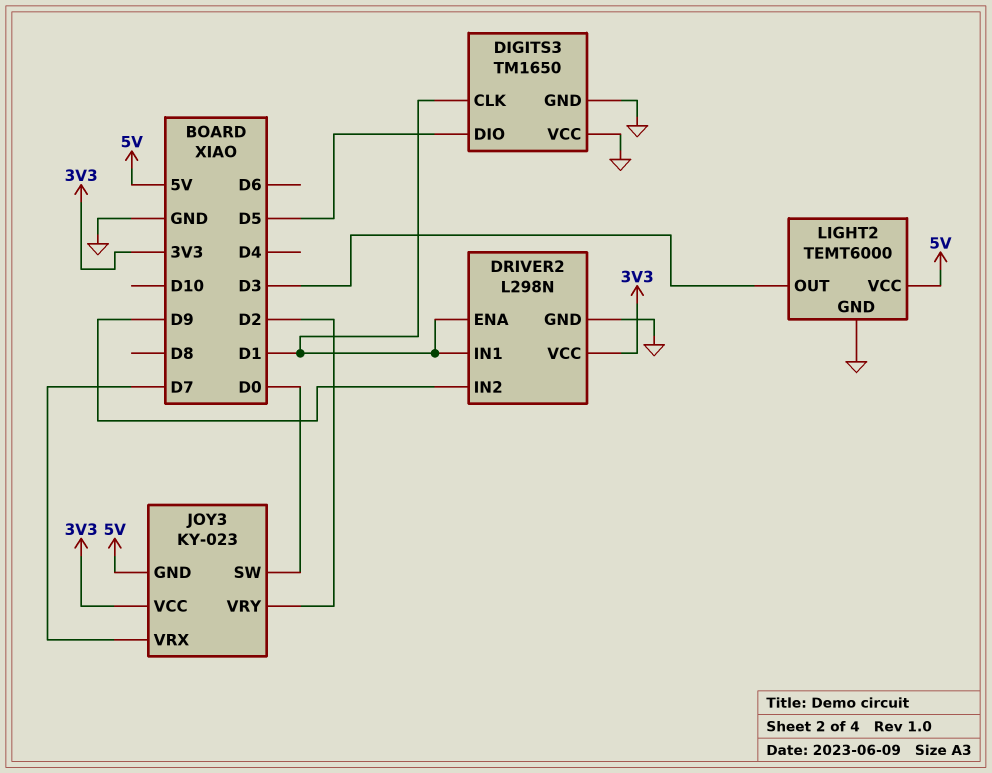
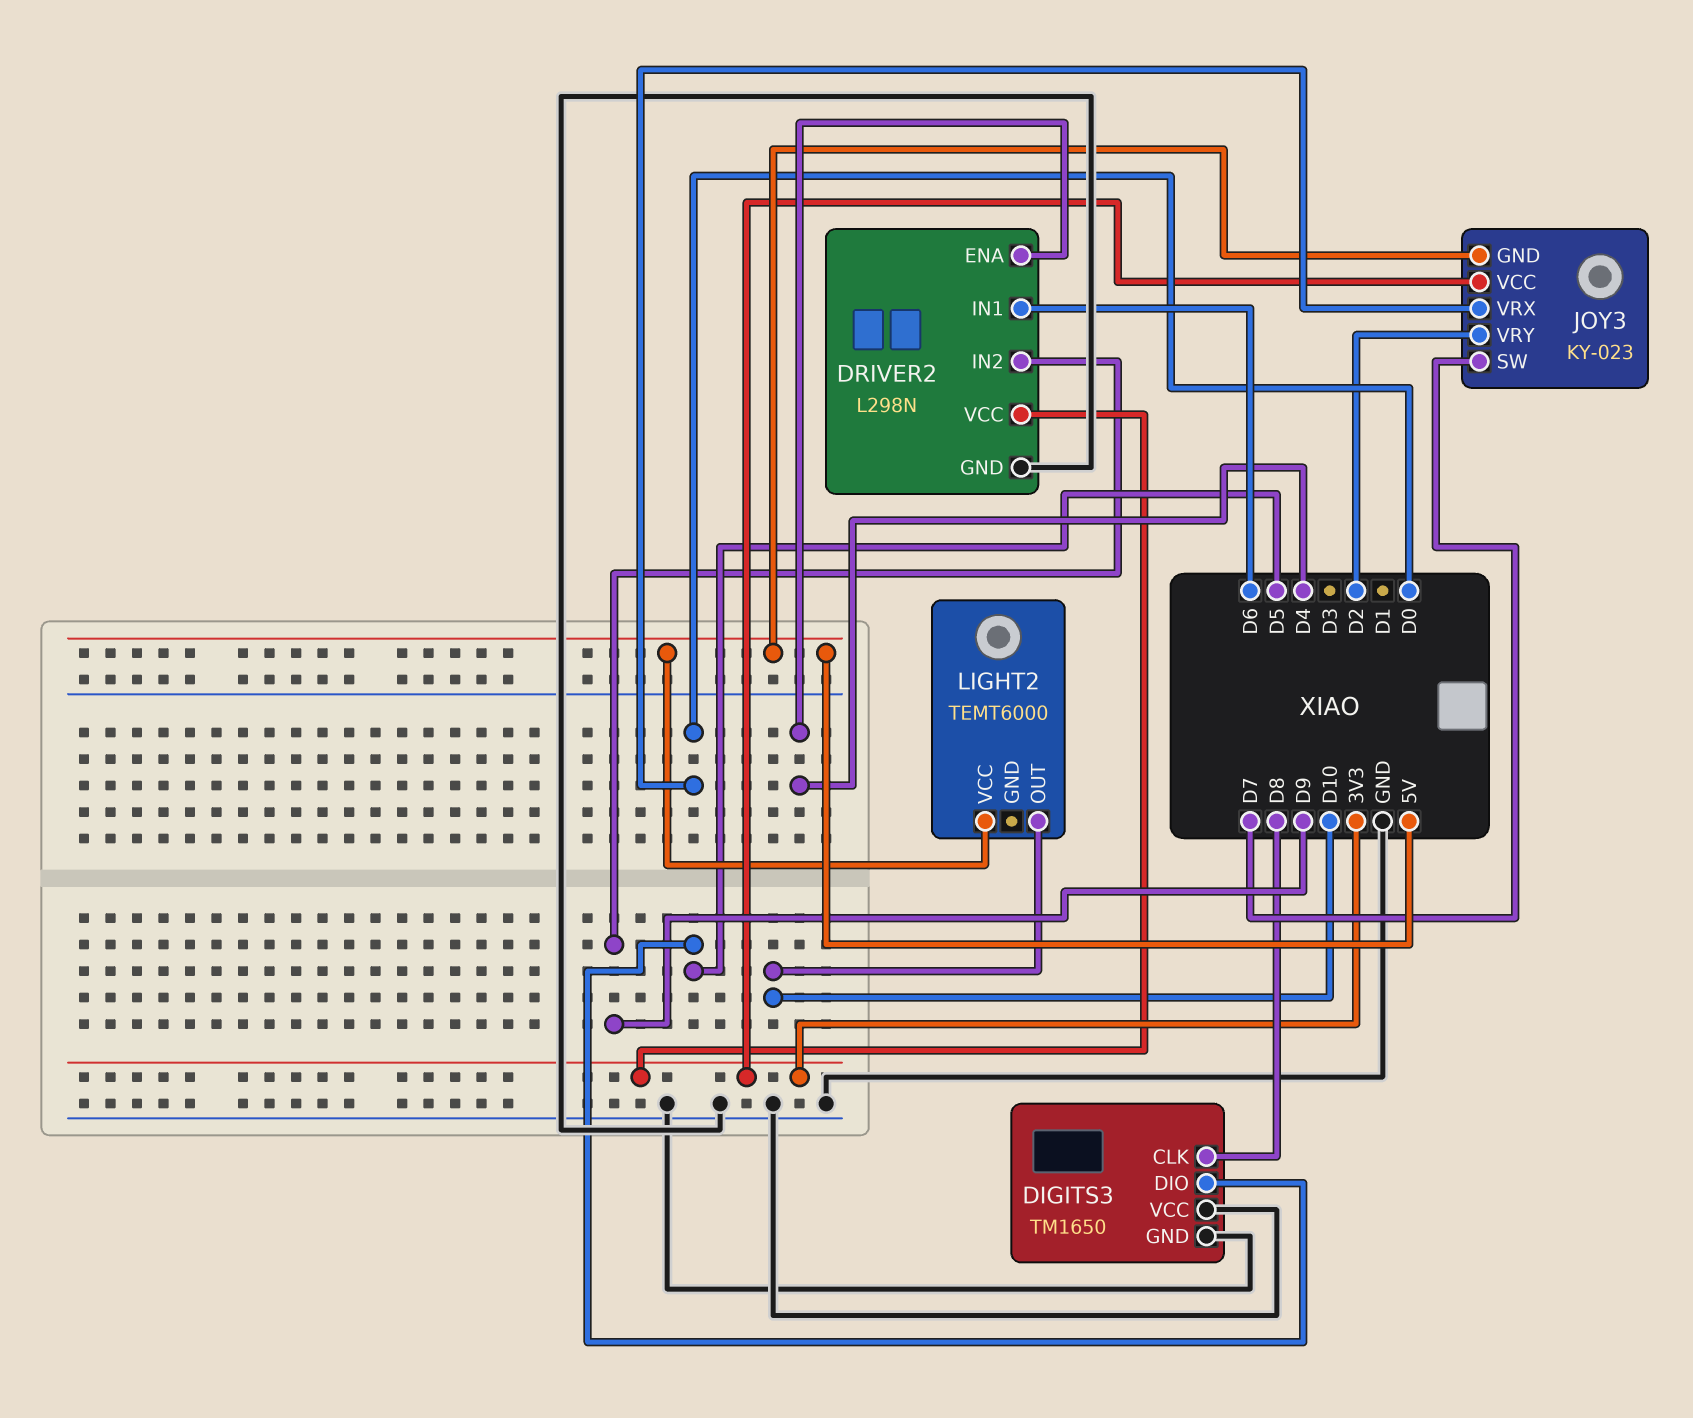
DIGITS3 pin CLK: D1 -> D8
DRIVER2 pin ENA: D1 -> D4
DRIVER2 pin IN1: D1 -> D6
JOY3 pin SW: D0 -> D7
JOY3 pin VRX: D7 -> D0
LIGHT2 pin GND: GND -> none
LIGHT2 pin OUT: D3 -> D10

